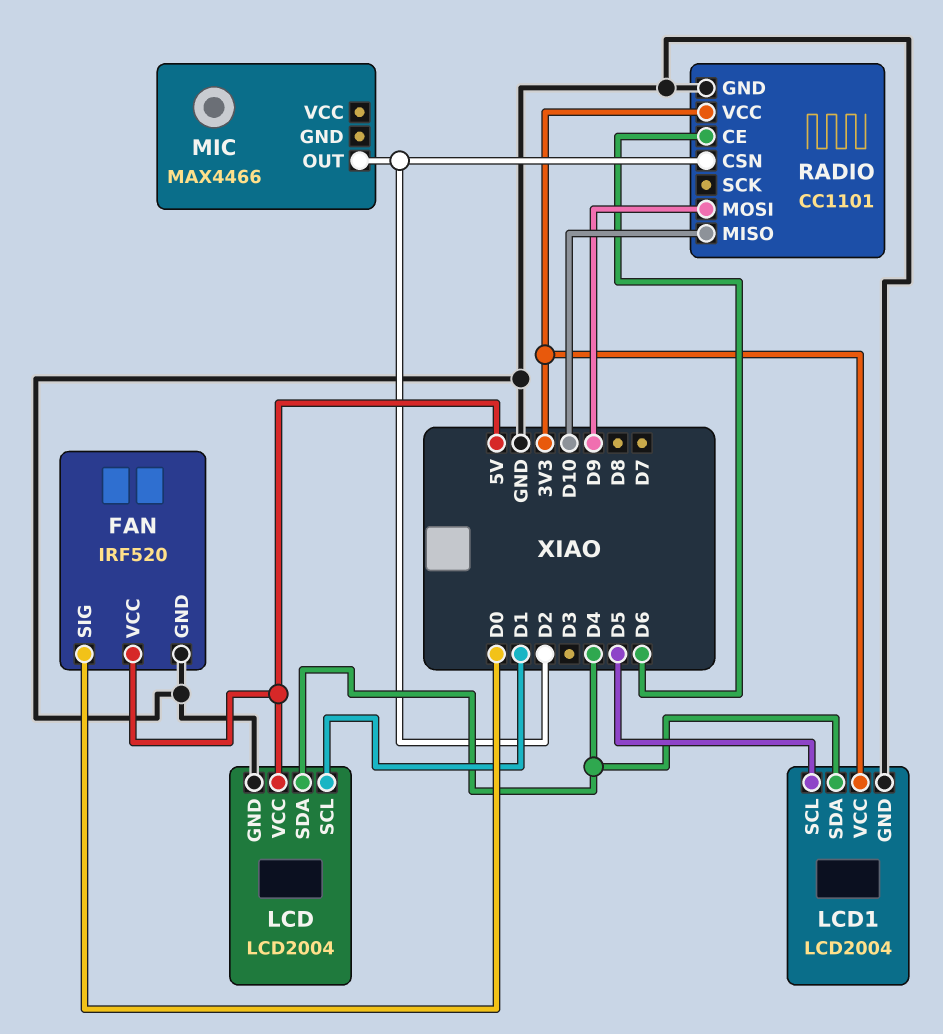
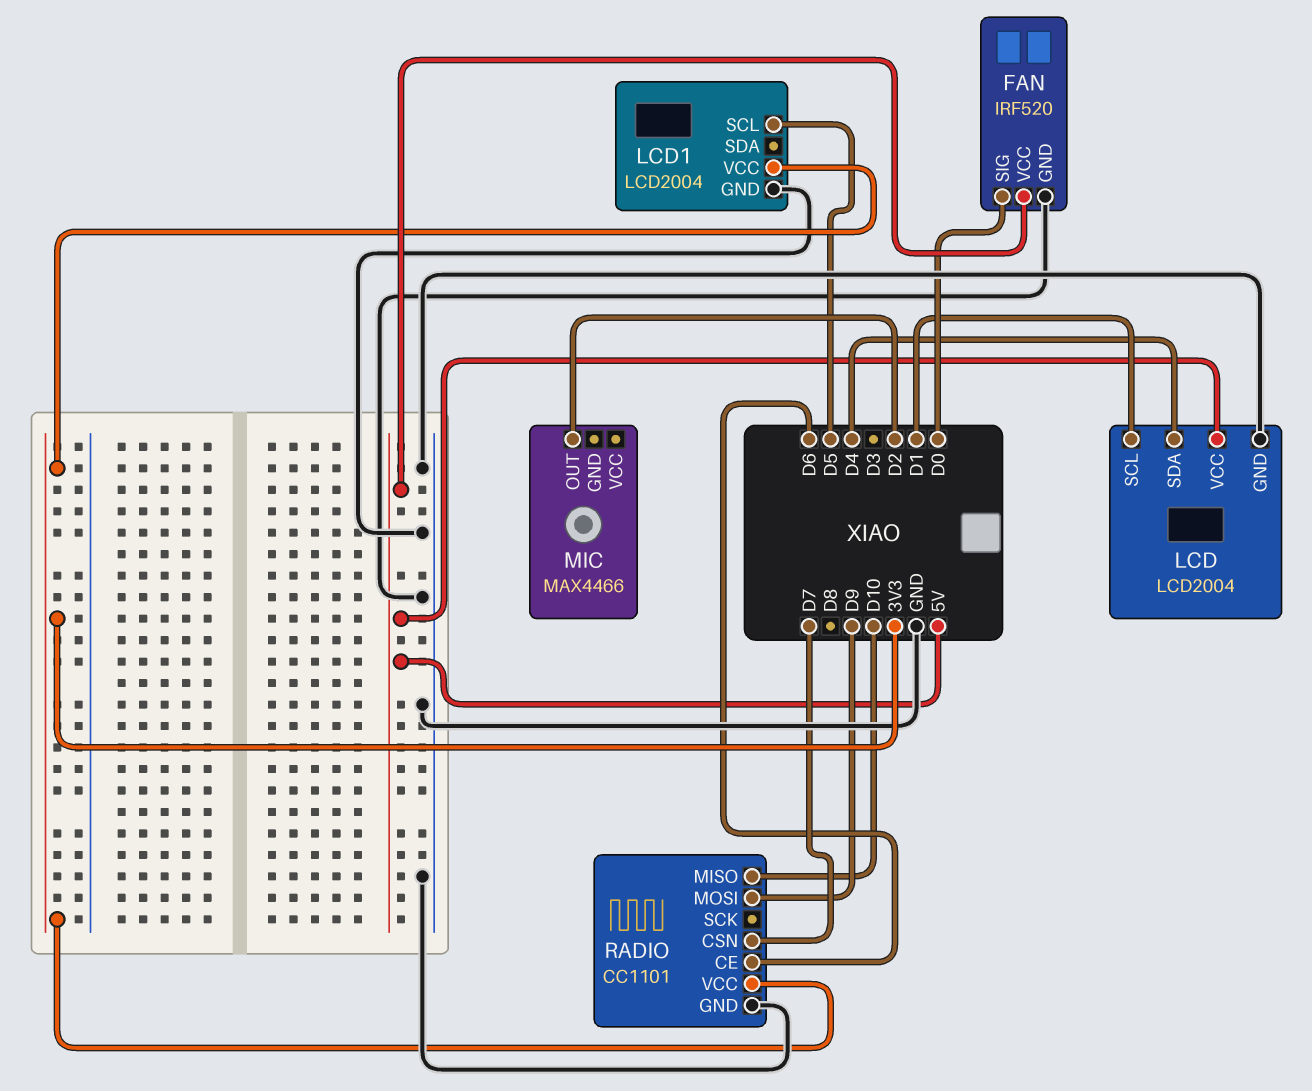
LCD1 pin SDA: D4 -> none
RADIO pin CSN: D2 -> D7

